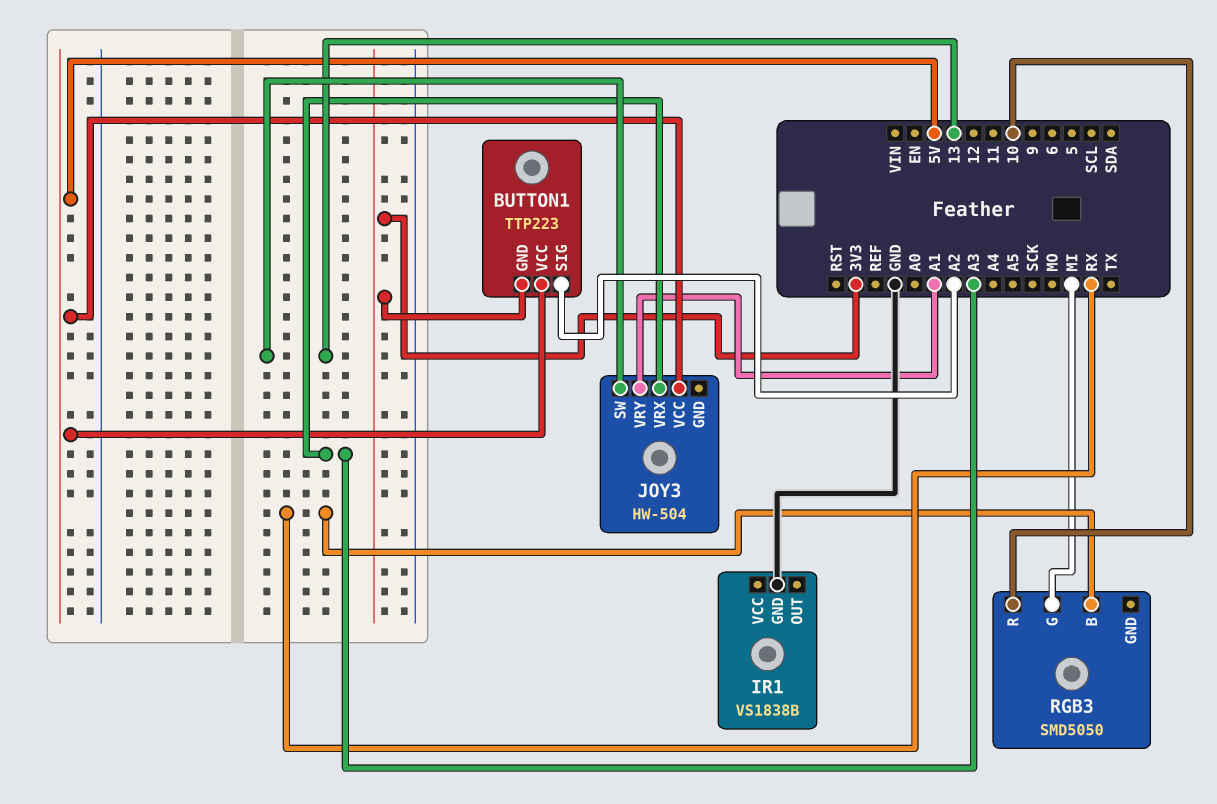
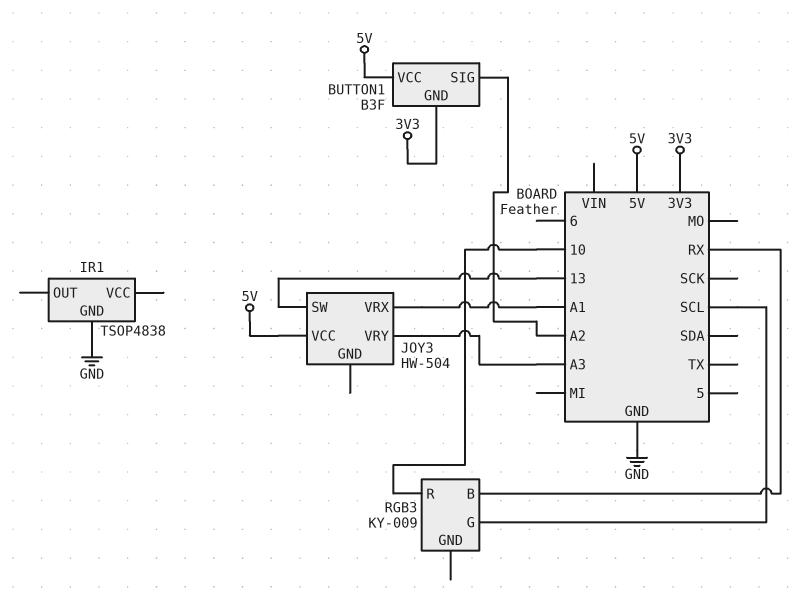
BUTTON1: TTP223 -> B3F
IR1: VS1838B -> TSOP4838
JOY3 pin VRX: A3 -> A1
JOY3 pin VRY: A1 -> A3
RGB3: SMD5050 -> KY-009
RGB3 pin G: MI -> SCL

